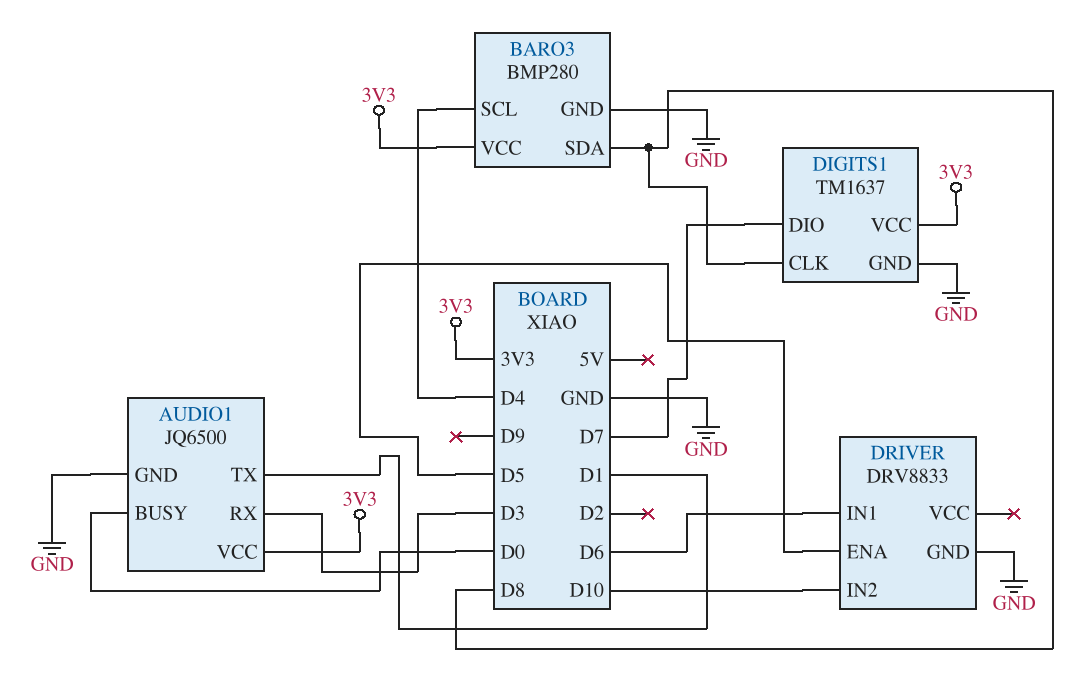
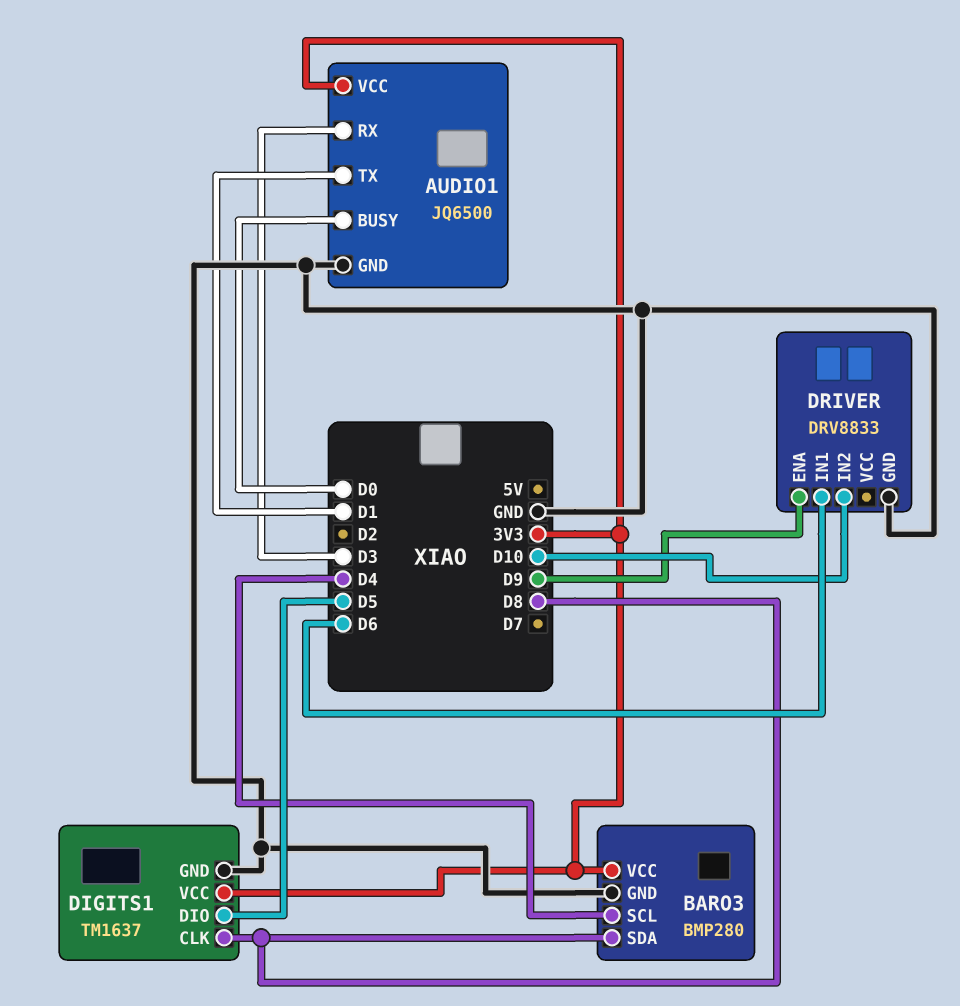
DIGITS1 pin DIO: D7 -> D5
DRIVER pin ENA: D5 -> D9

